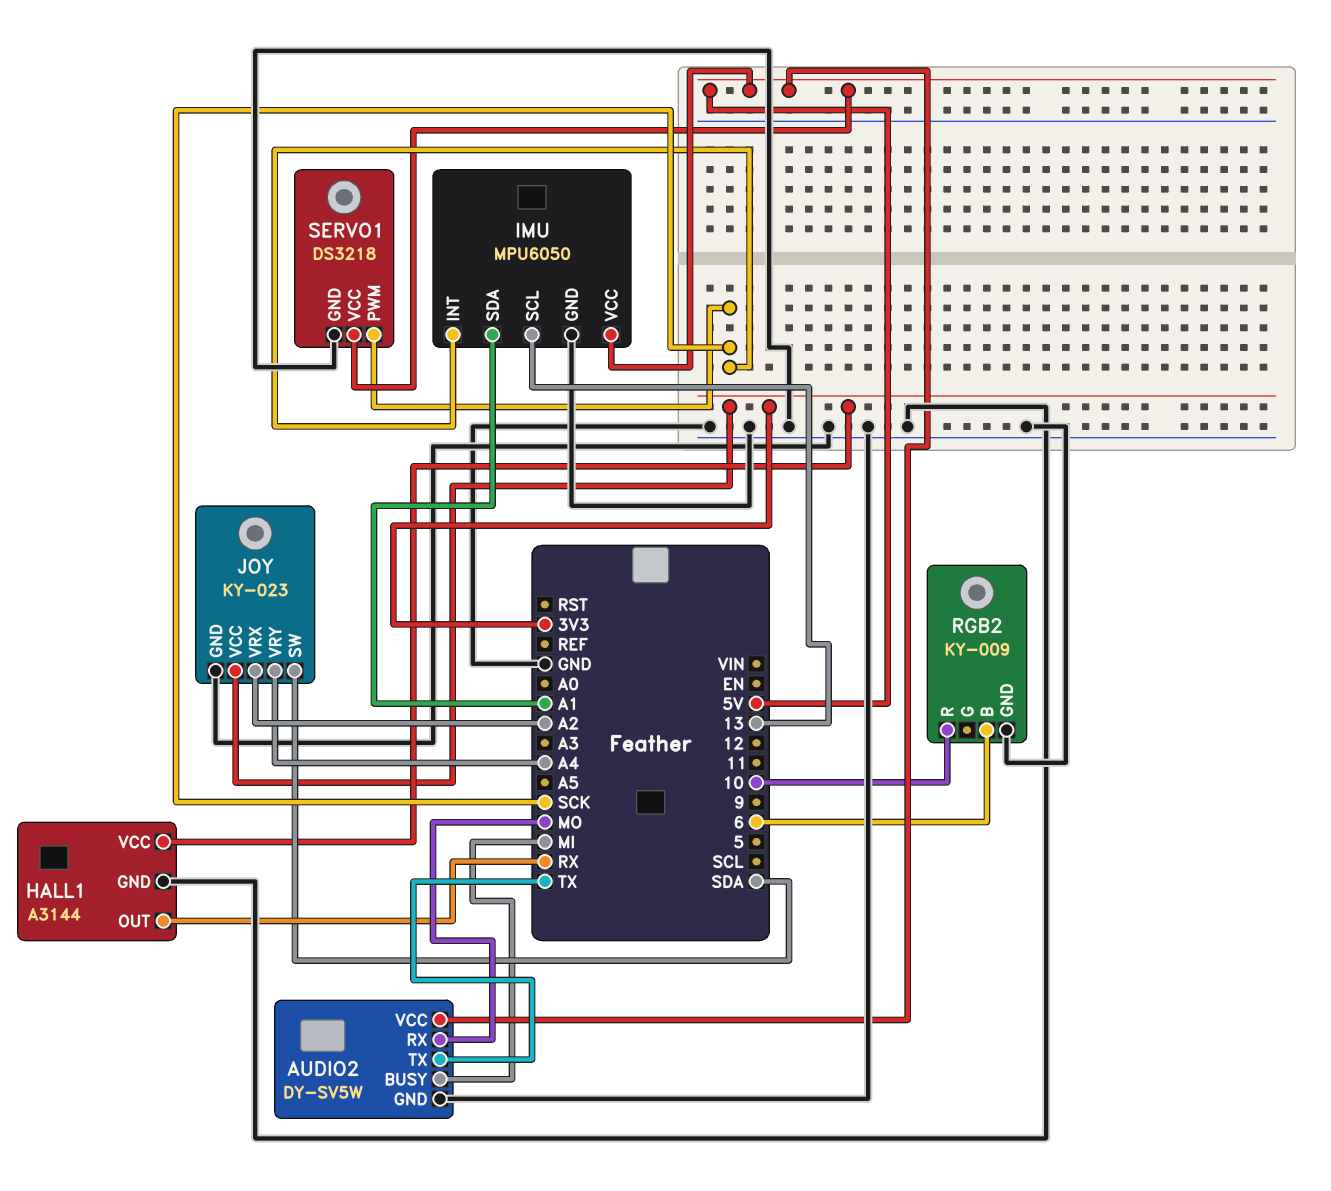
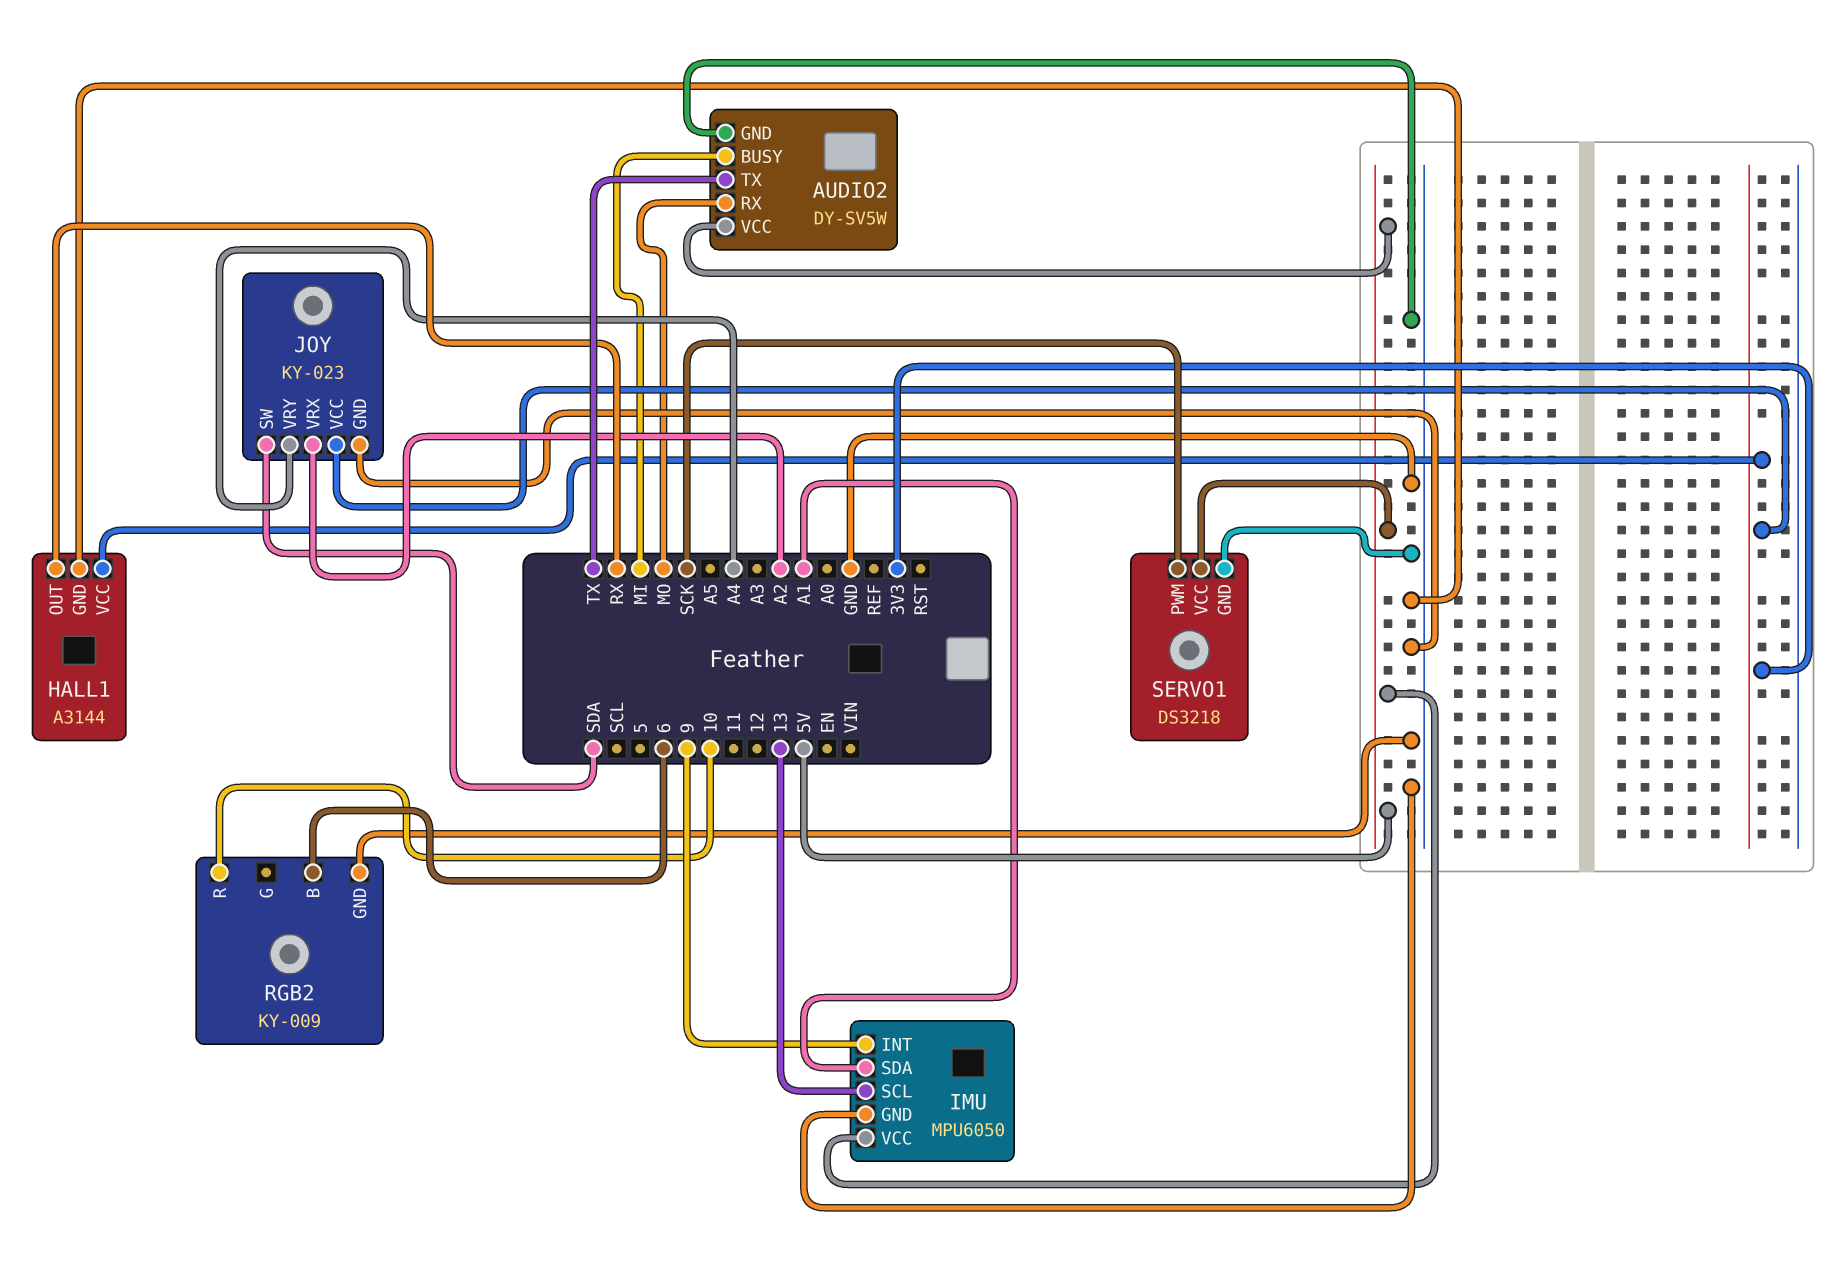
IMU pin INT: SCK -> 9

